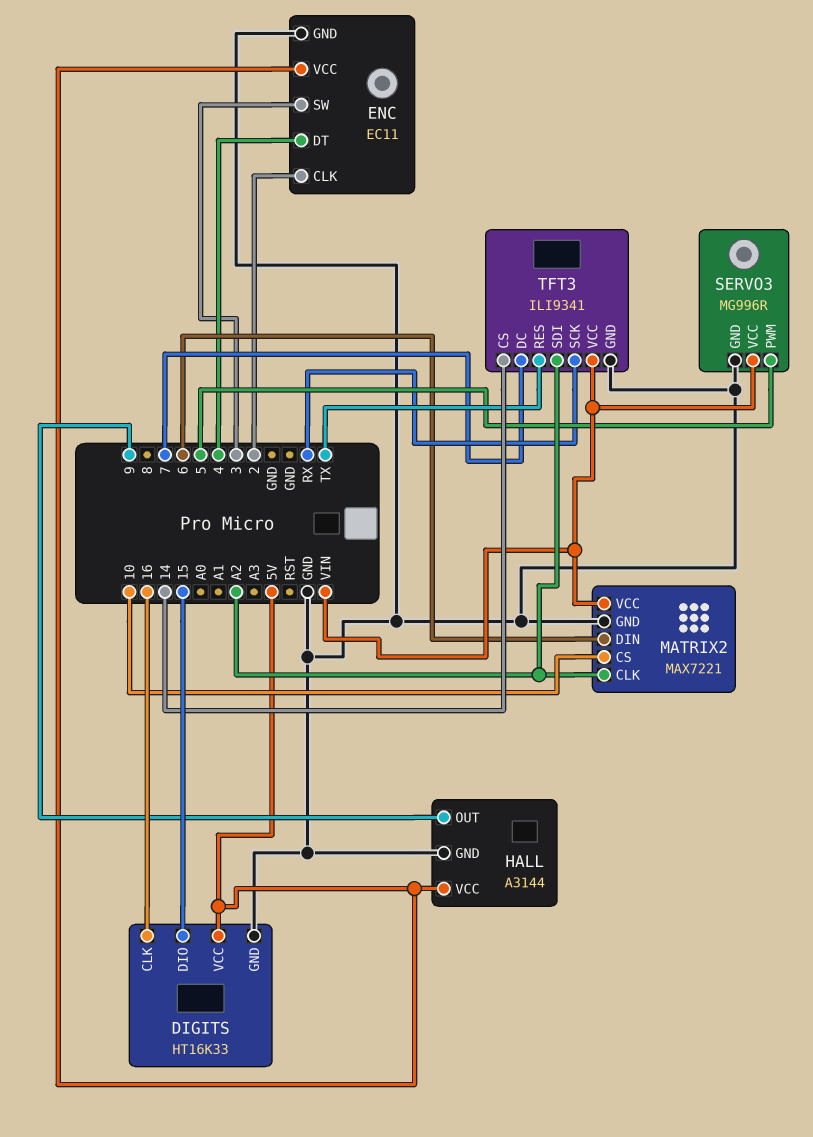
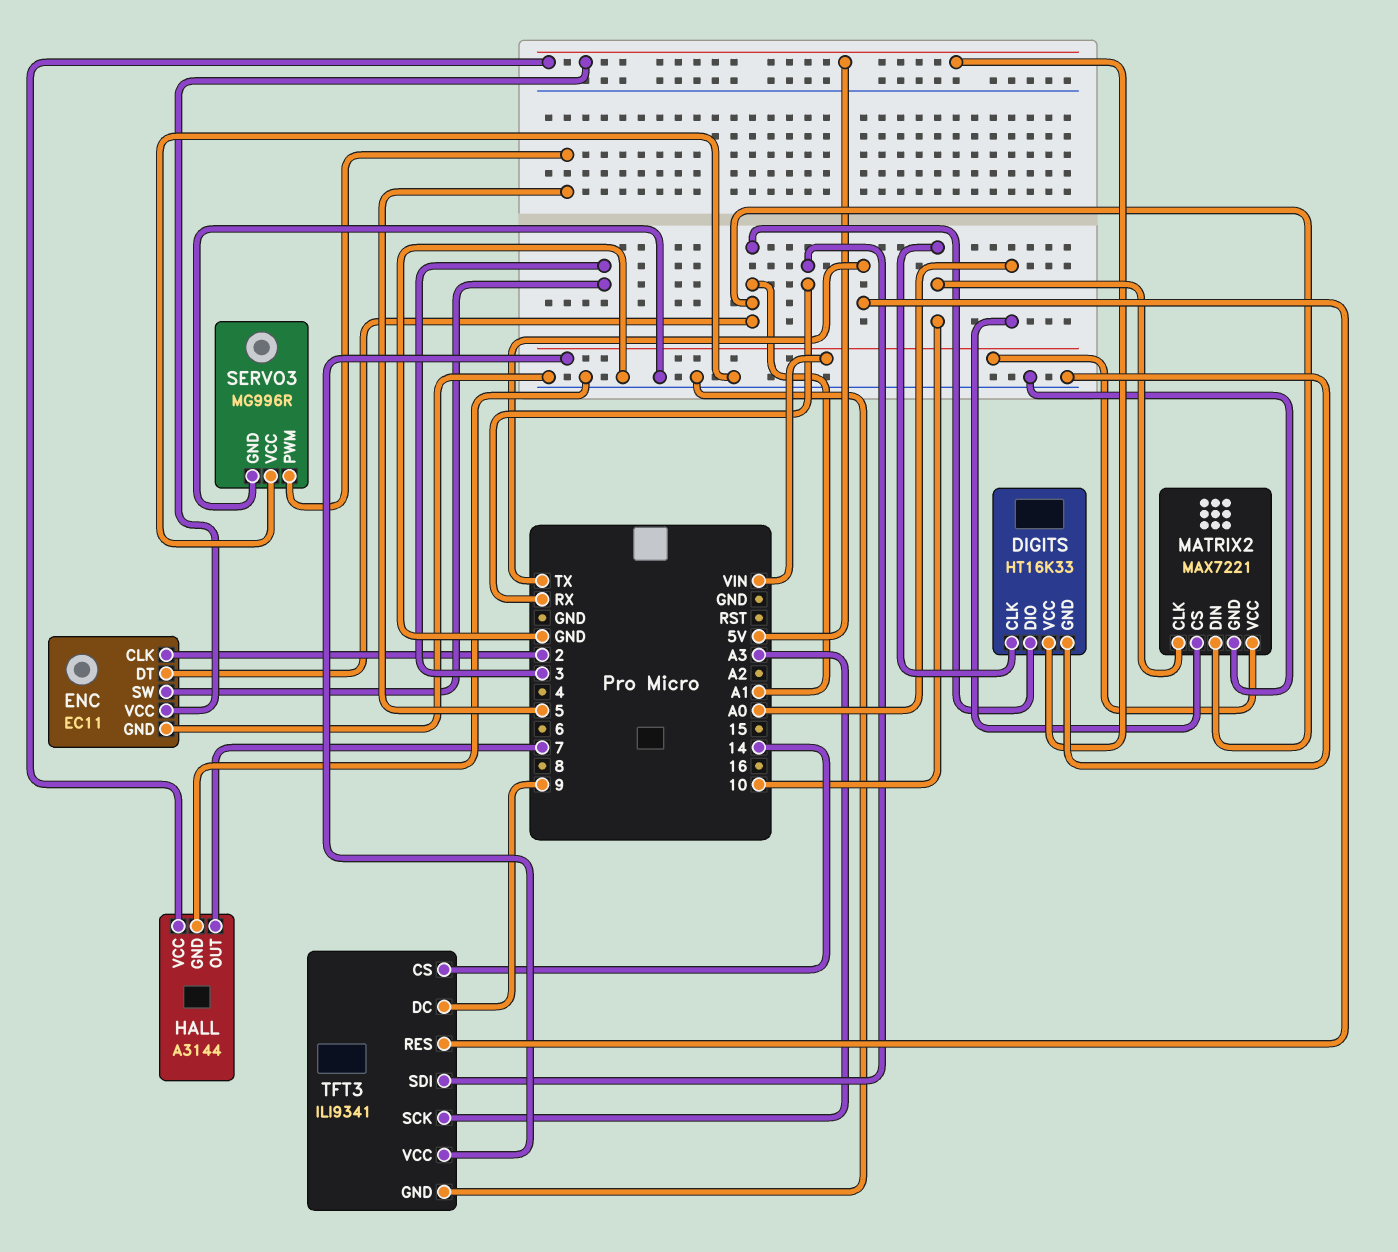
DIGITS pin CLK: 16 -> 10
DIGITS pin DIO: 15 -> A1
ENC pin DT: 4 -> A1
HALL pin OUT: 9 -> 7
MATRIX2 pin CLK: A2 -> 10
MATRIX2 pin CS: 10 -> A0
MATRIX2 pin DIN: 6 -> A1
SERVO3 pin VCC: VIN -> GND
TFT3 pin DC: 7 -> 9
TFT3 pin SCK: RX -> A3
TFT3 pin SDI: A2 -> RX

